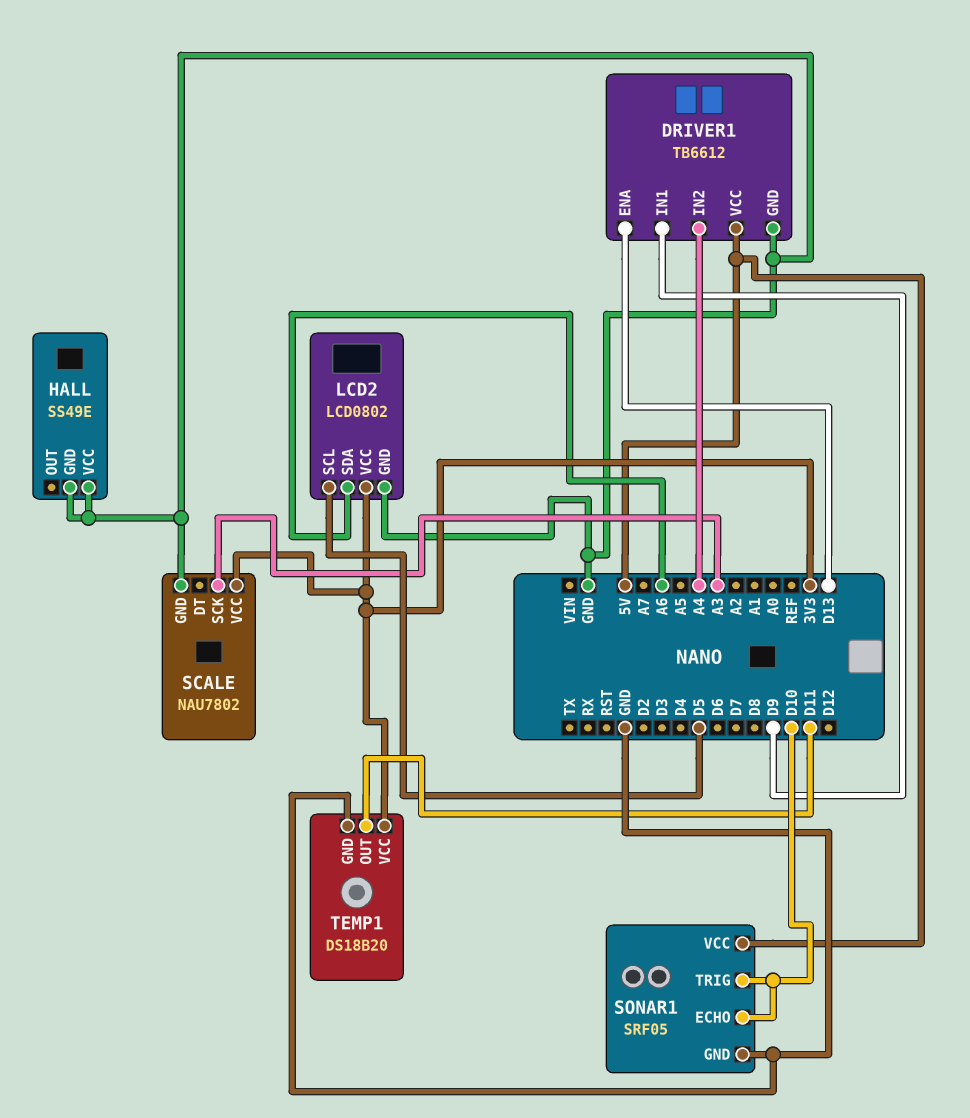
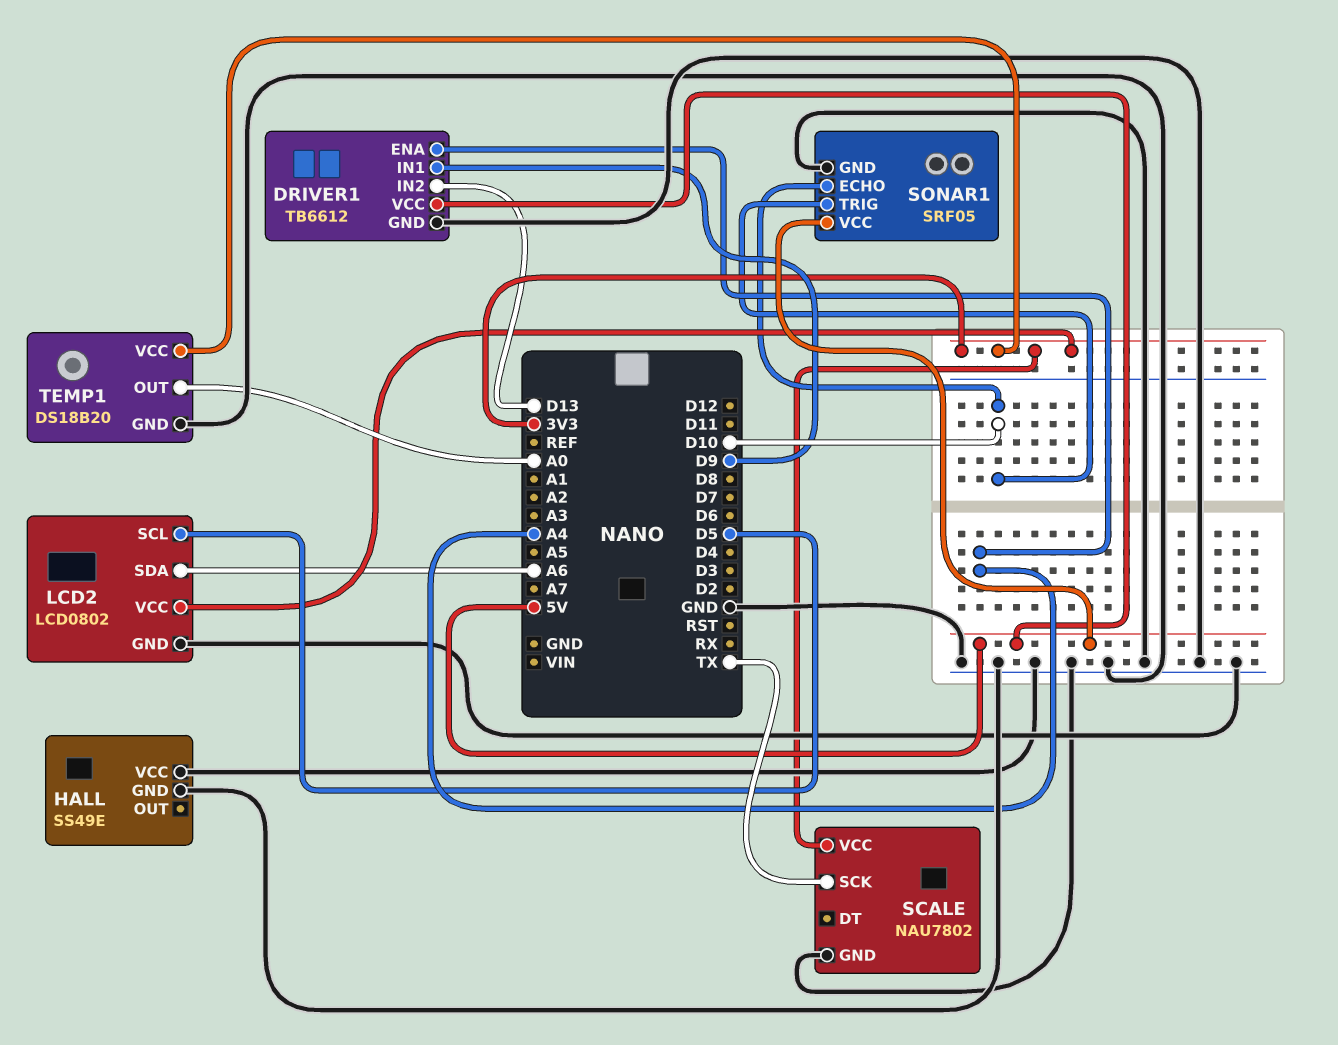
DRIVER1 pin ENA: D13 -> A4
DRIVER1 pin IN2: A4 -> D13
SCALE pin SCK: A3 -> TX
TEMP1 pin OUT: D11 -> A0

